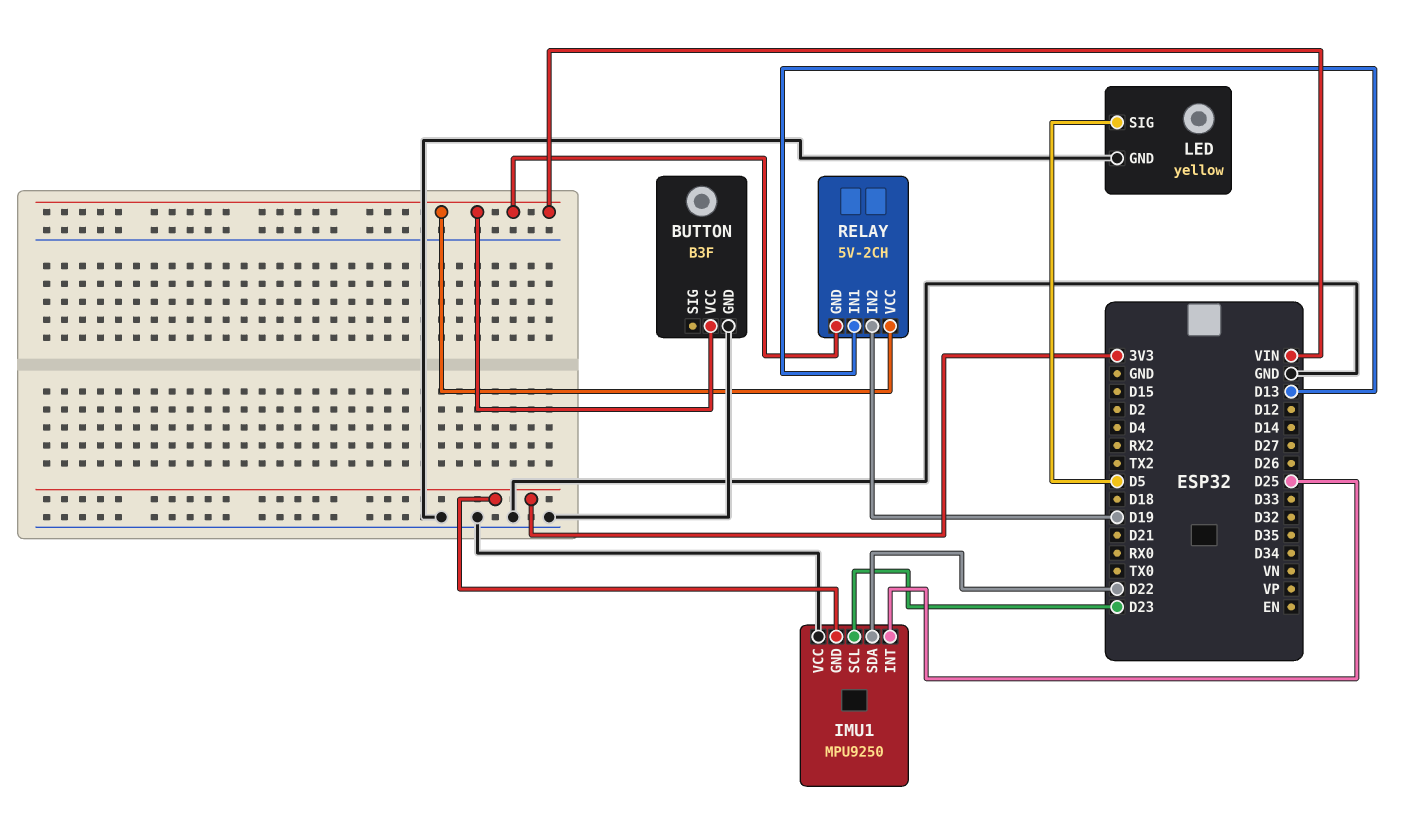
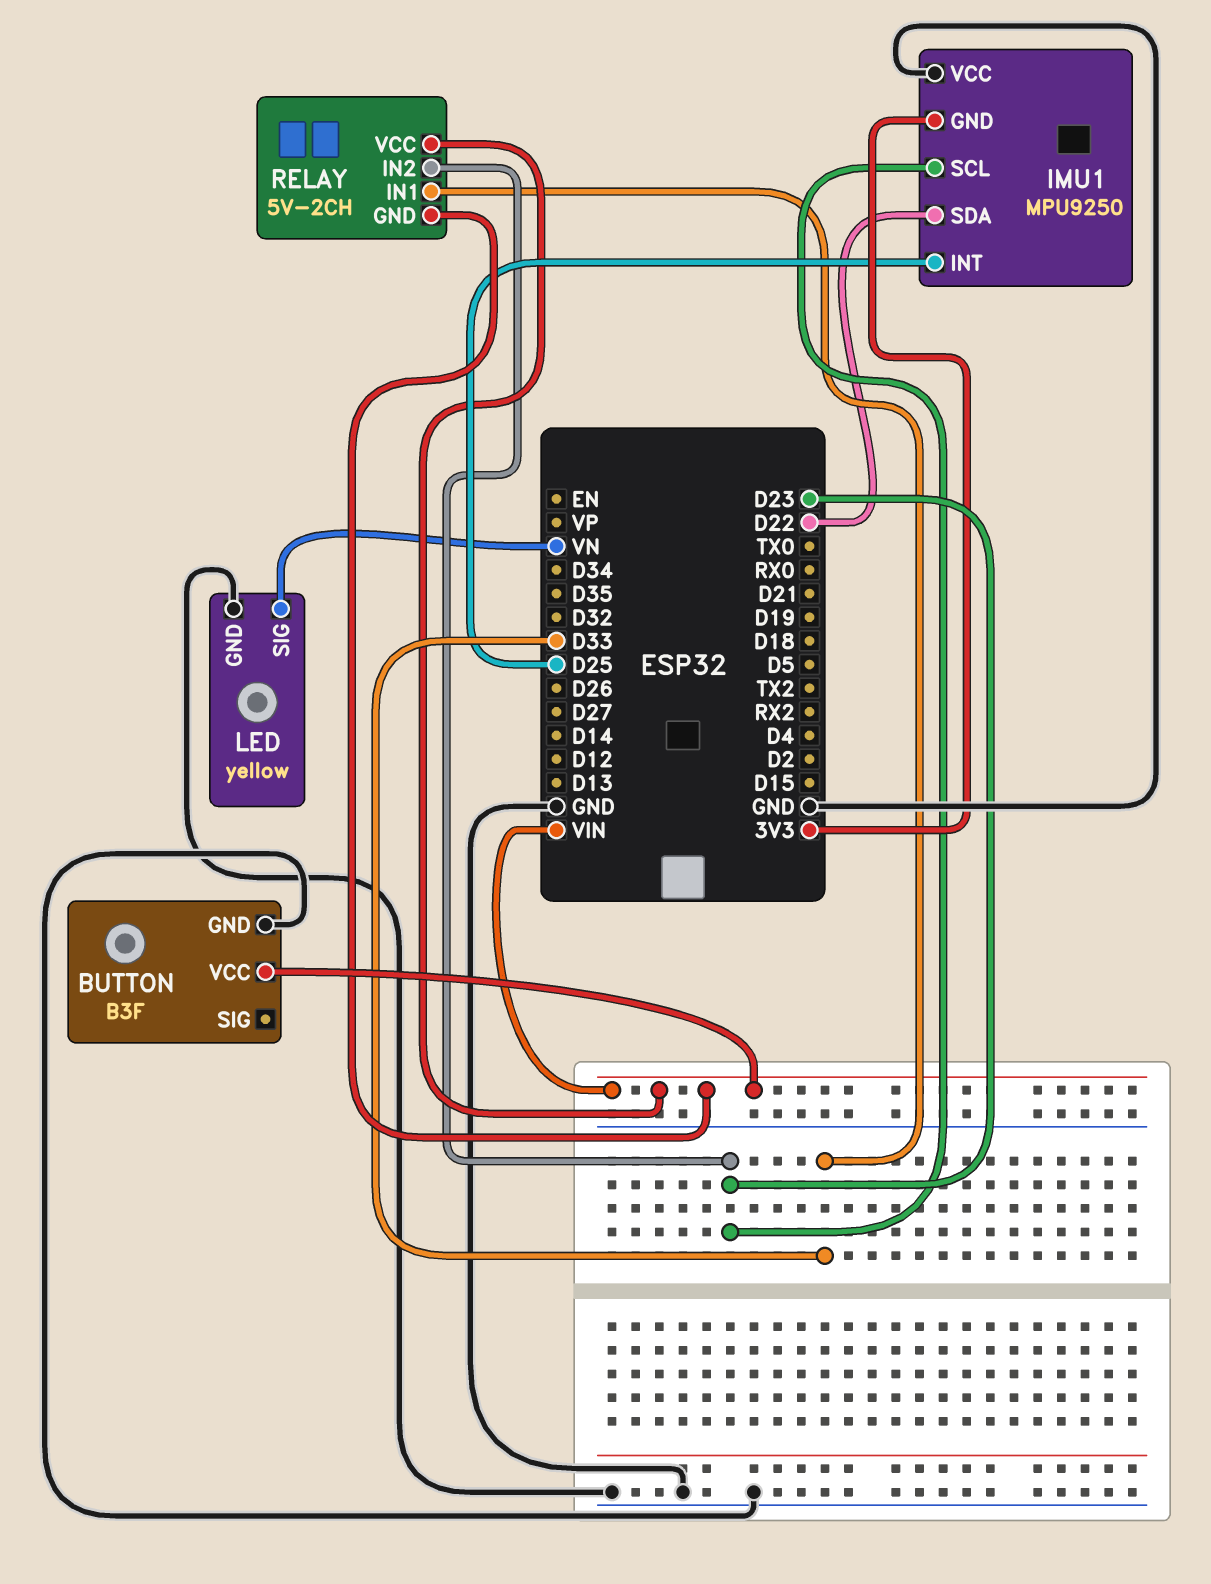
LED pin SIG: D5 -> VN
RELAY pin IN1: D13 -> D33
RELAY pin IN2: D19 -> D23

